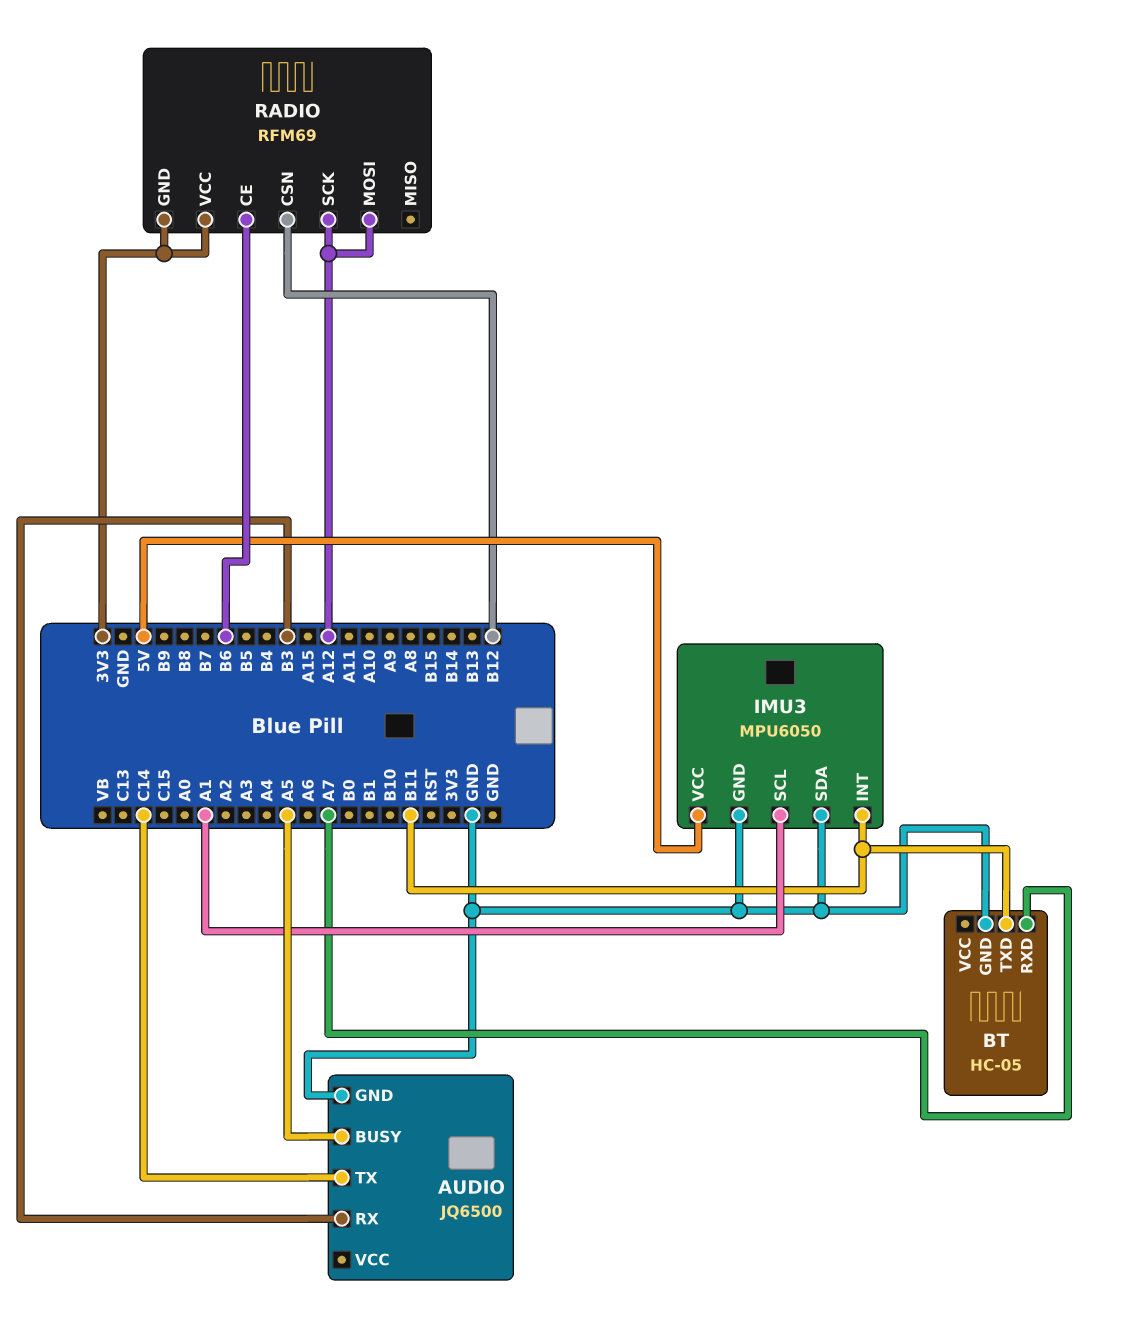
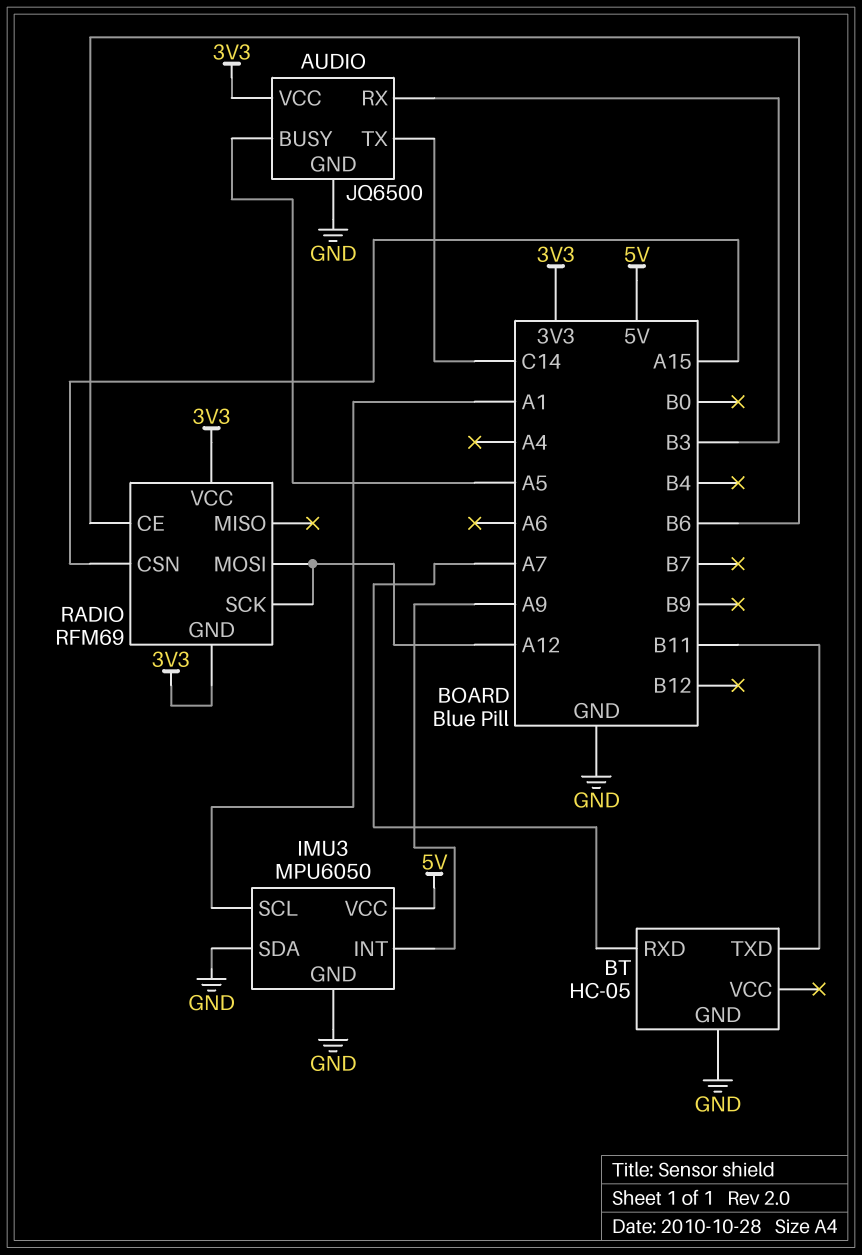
AUDIO pin VCC: none -> 3V3
IMU3 pin INT: B11 -> A9
RADIO pin CSN: B12 -> A15

